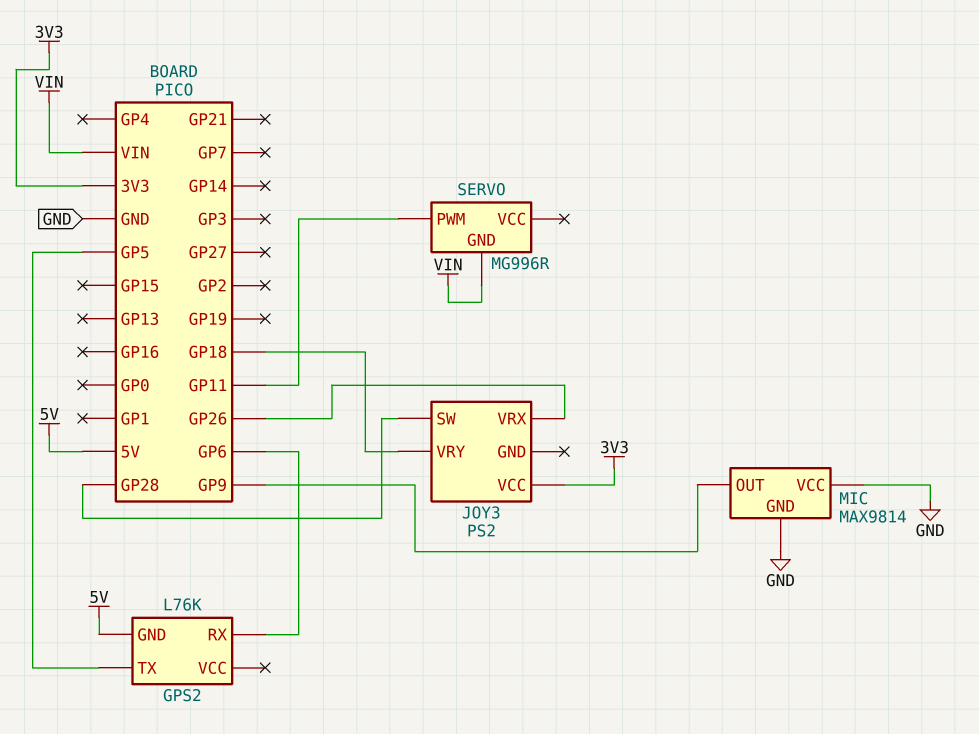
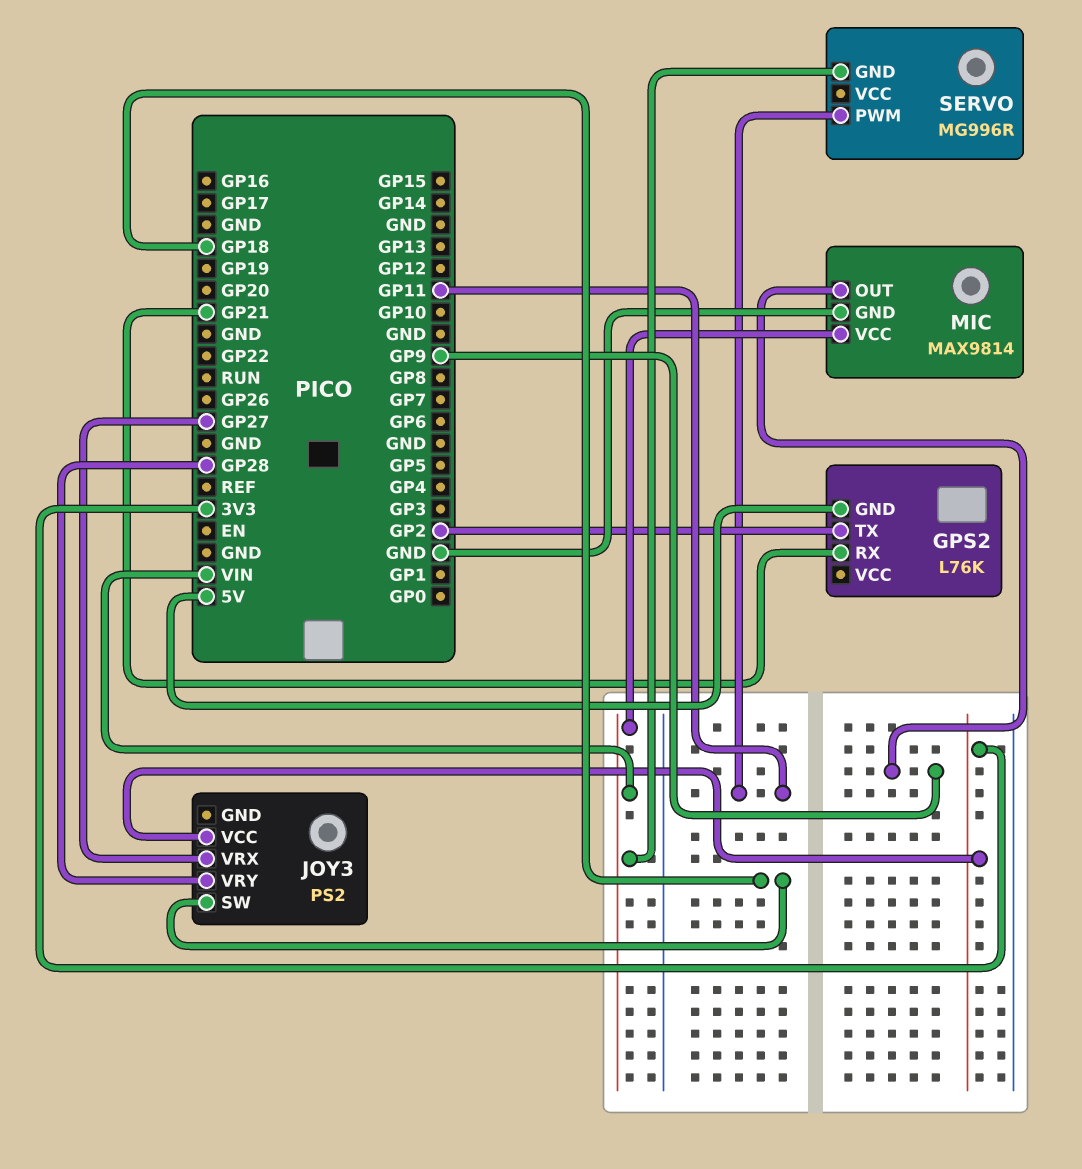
GPS2 pin RX: GP6 -> GP21
GPS2 pin TX: GP5 -> GP2
JOY3 pin SW: GP28 -> GP18
JOY3 pin VRX: GP26 -> GP27
JOY3 pin VRY: GP18 -> GP28
MIC pin VCC: GND -> VIN

